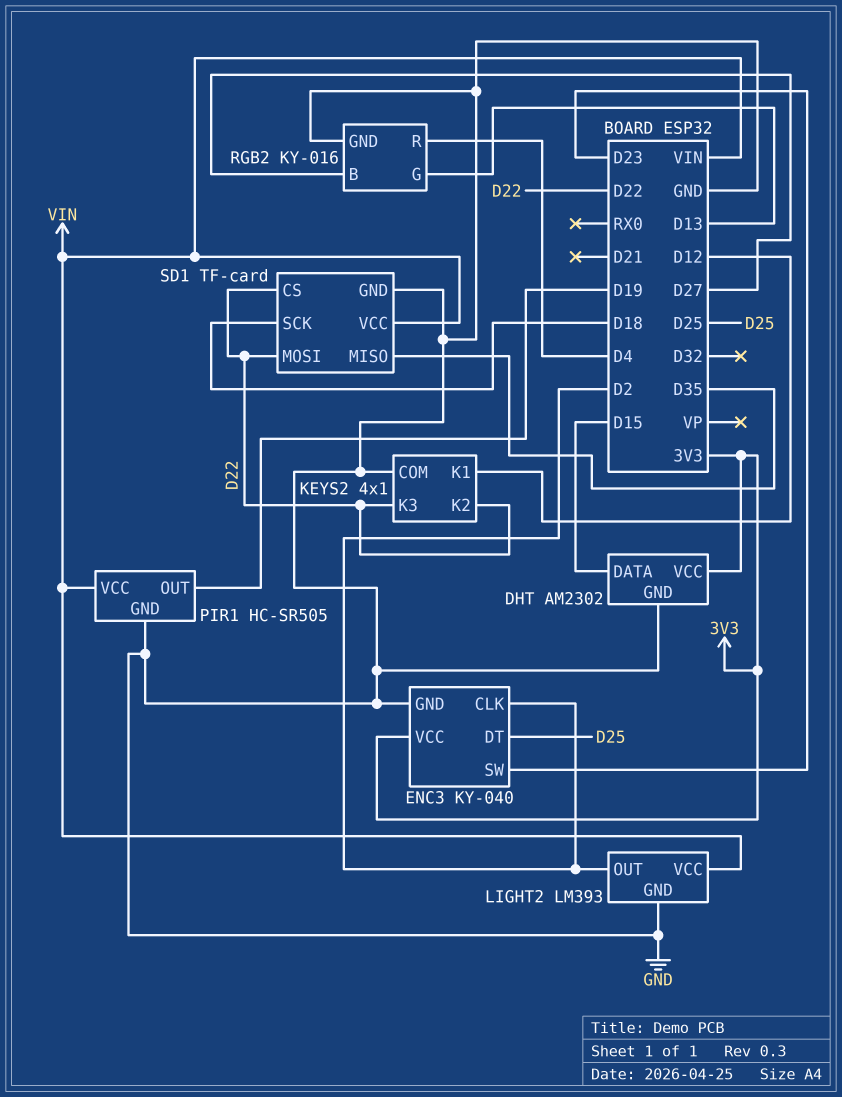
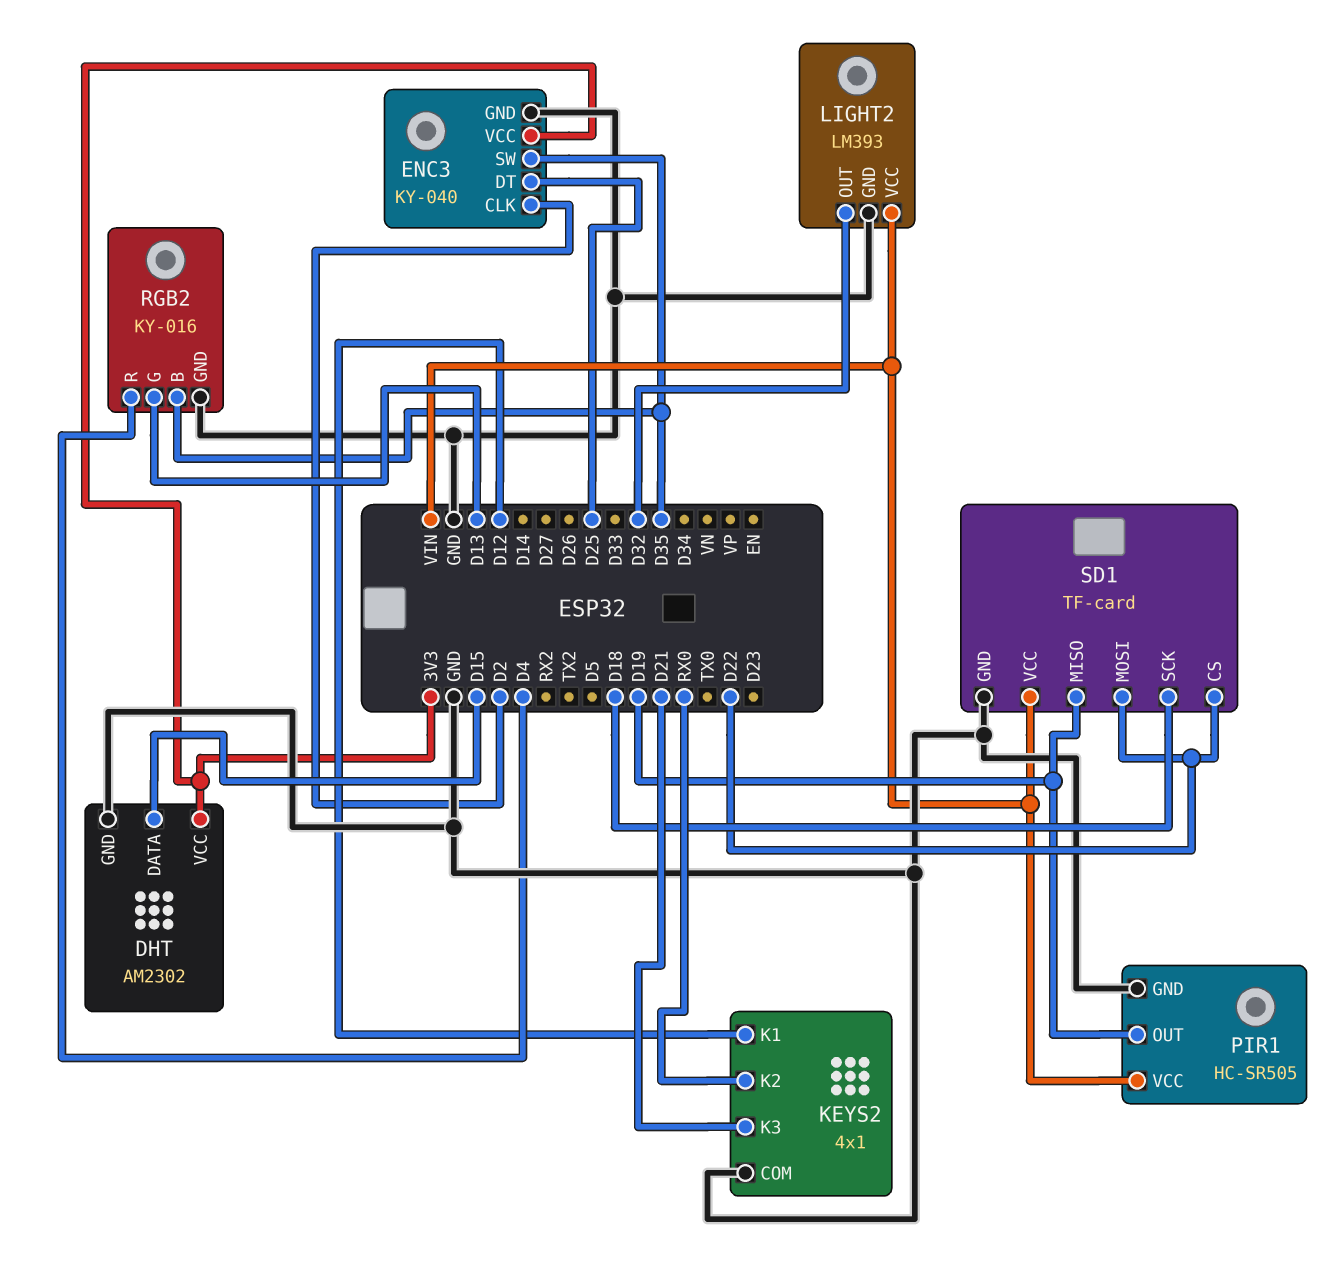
ENC3 pin SW: D23 -> D35
KEYS2 pin K2: D22 -> RX0
KEYS2 pin K3: D22 -> D21
LIGHT2 pin OUT: D2 -> D32
RGB2 pin B: D27 -> D35
SD1 pin MISO: D35 -> D19

